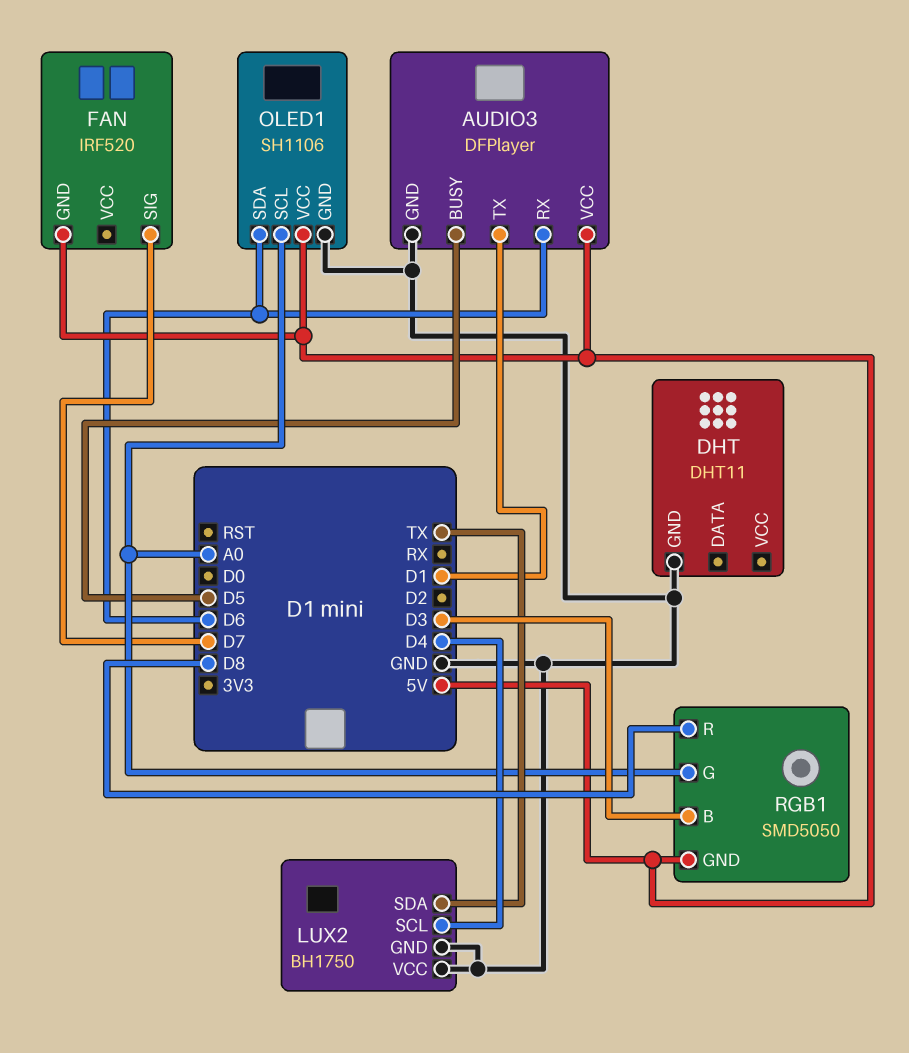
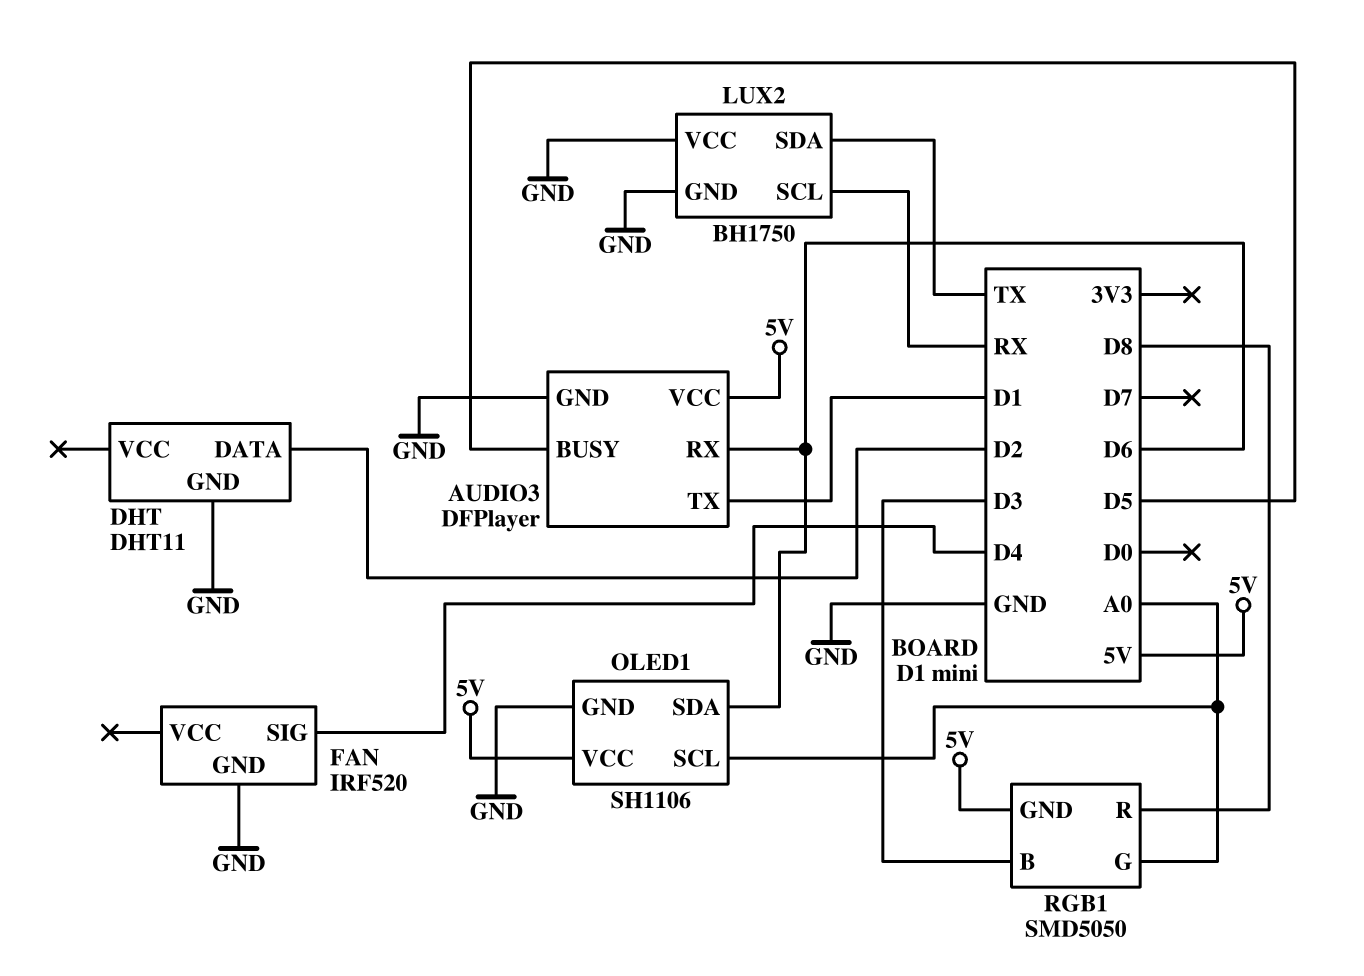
DHT pin DATA: none -> D2
FAN pin GND: 5V -> GND
FAN pin SIG: D7 -> D4
LUX2 pin SCL: D4 -> RX

